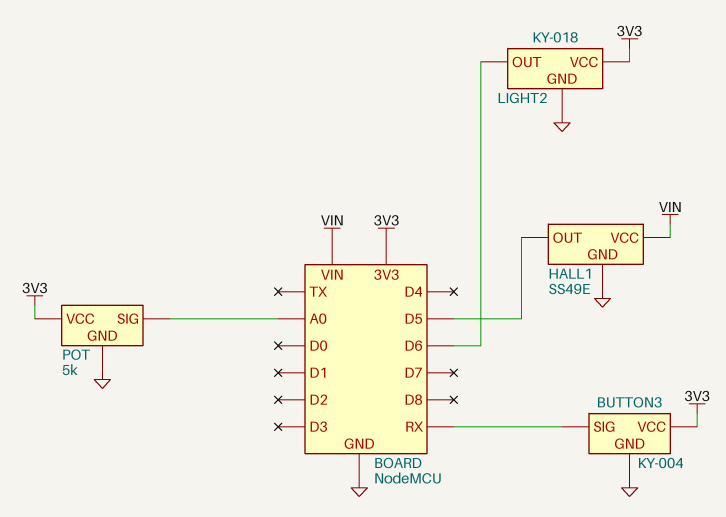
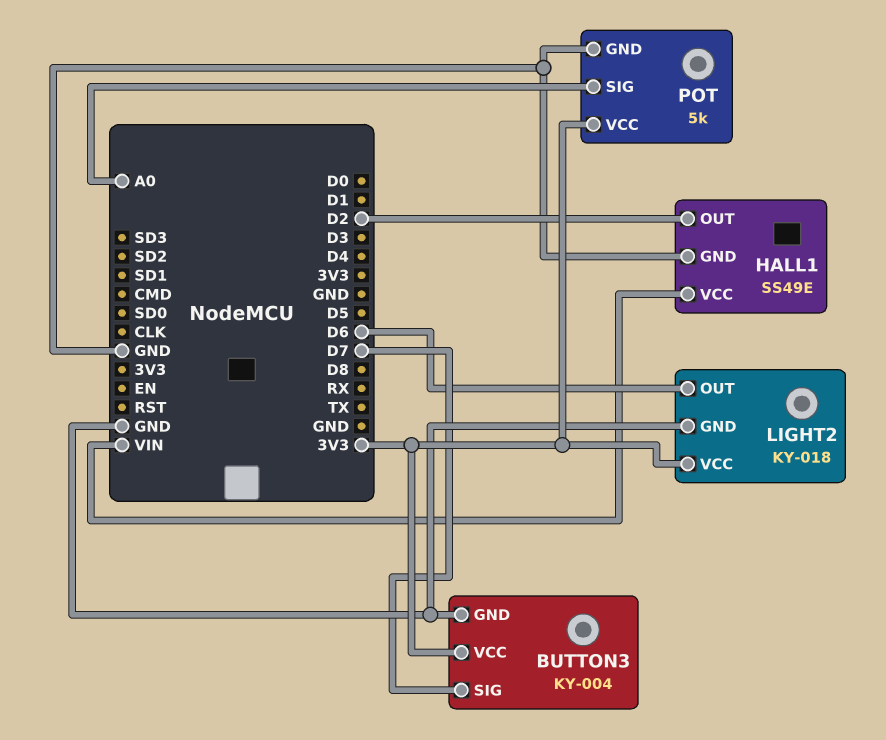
BUTTON3 pin SIG: RX -> D7
HALL1 pin OUT: D5 -> D2

